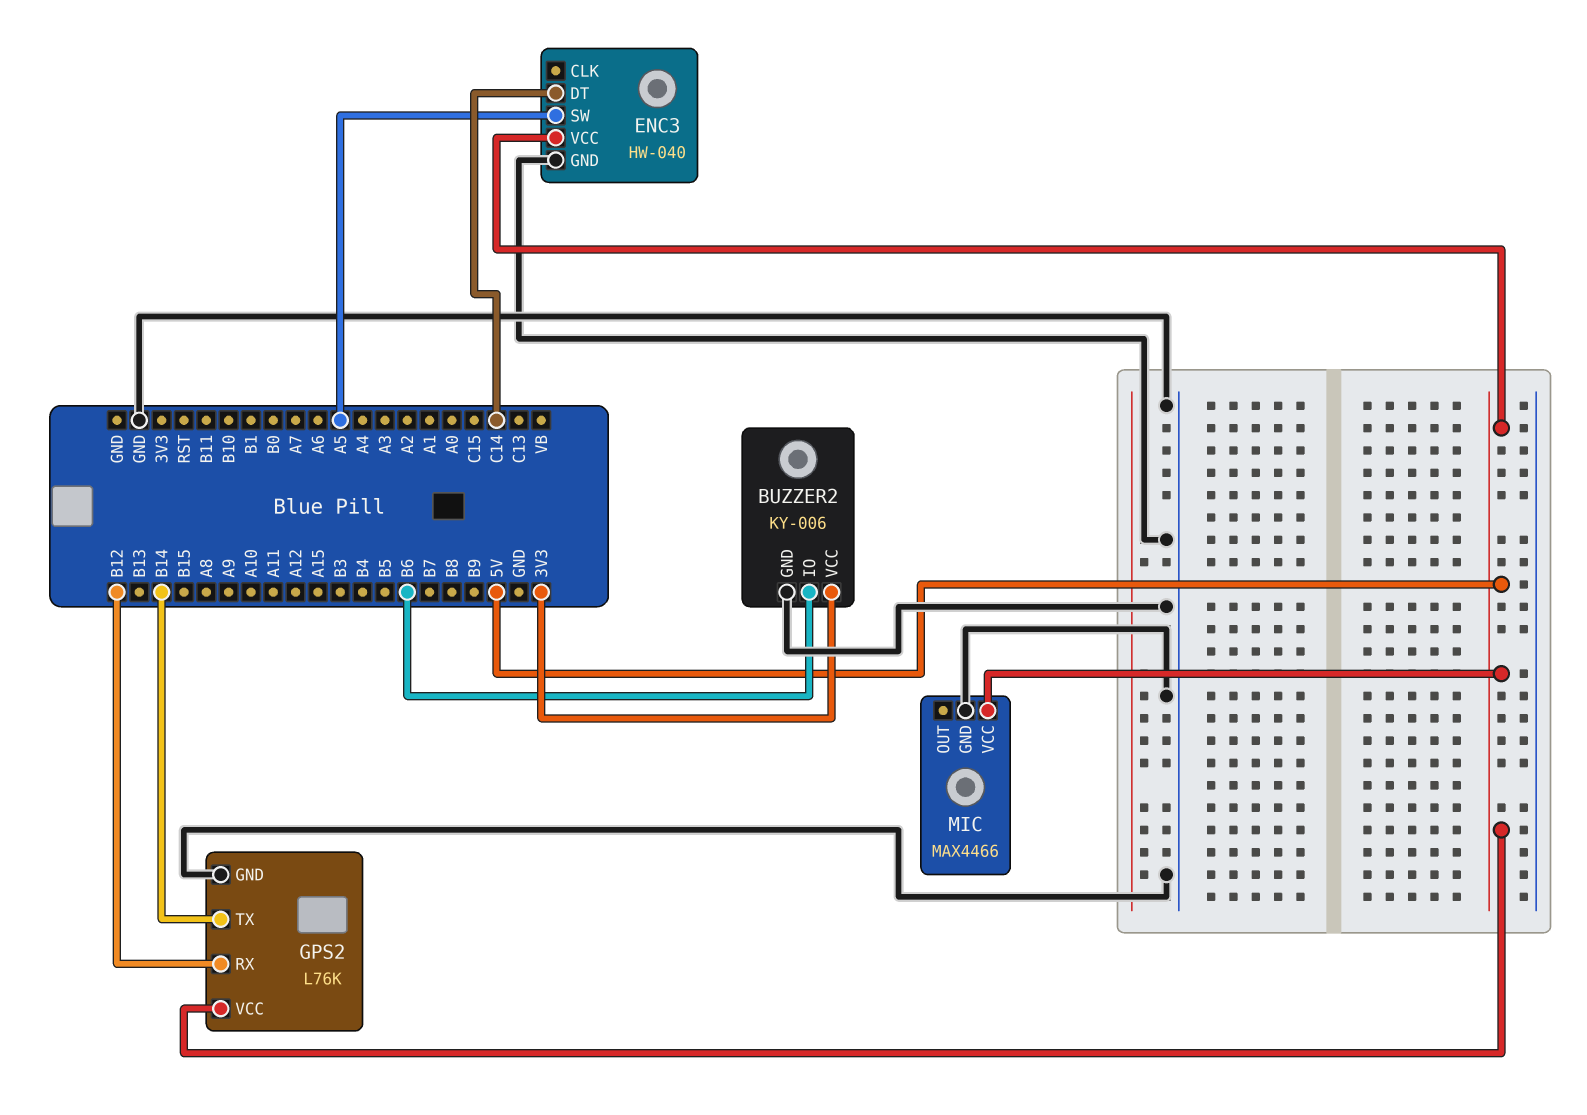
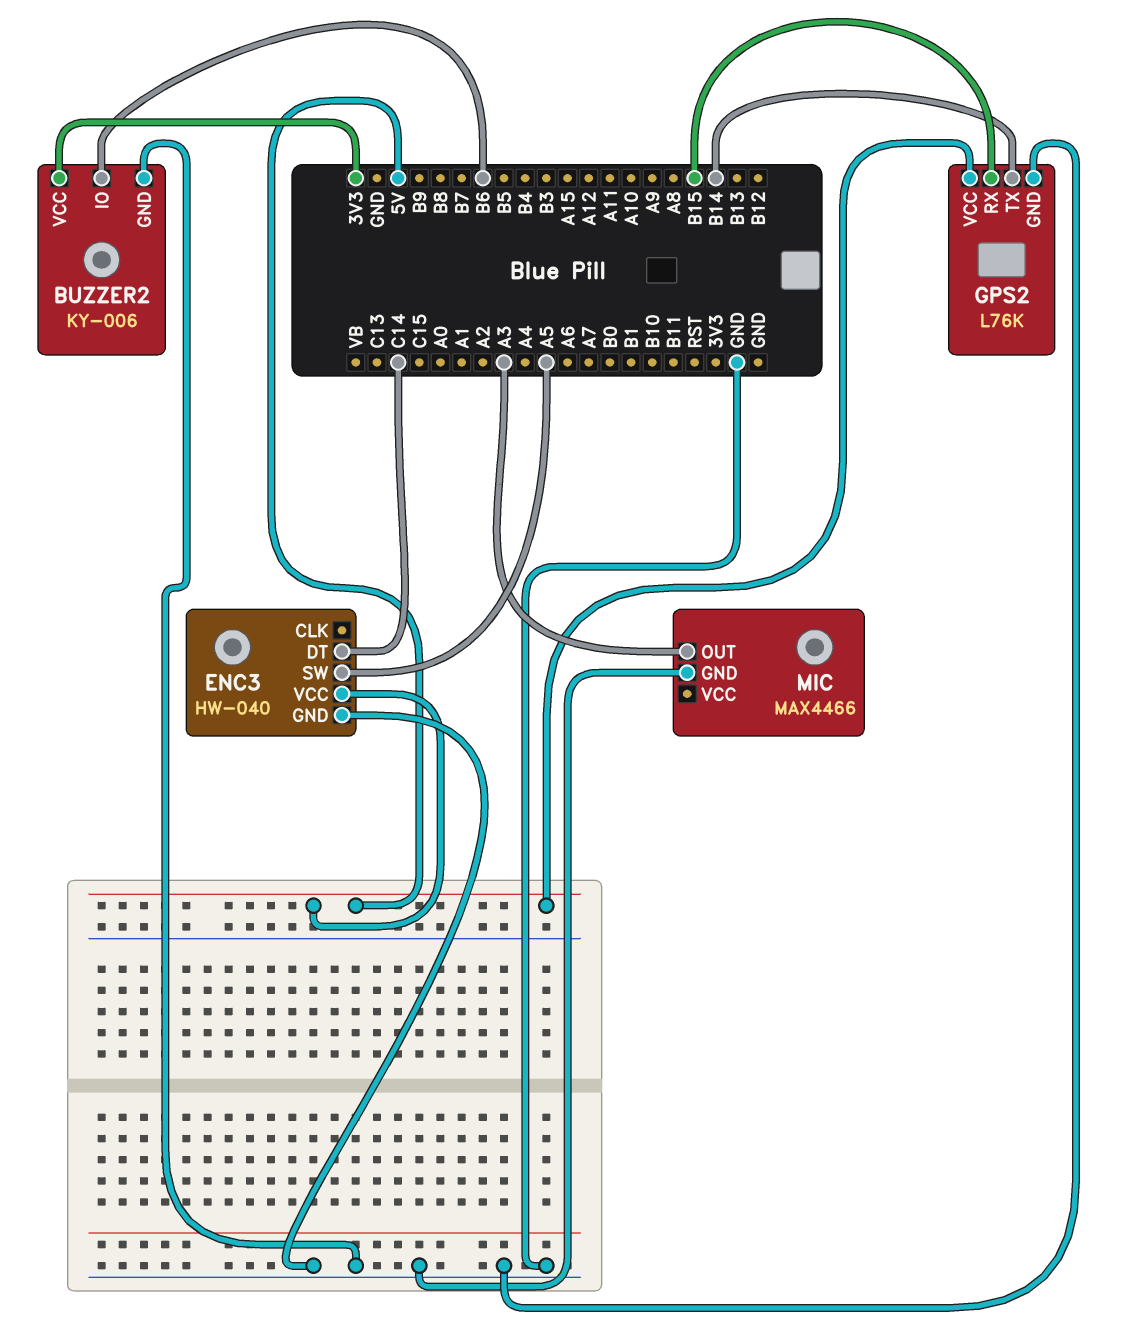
GPS2 pin RX: B12 -> B15
MIC pin OUT: none -> A3
MIC pin VCC: 5V -> none

